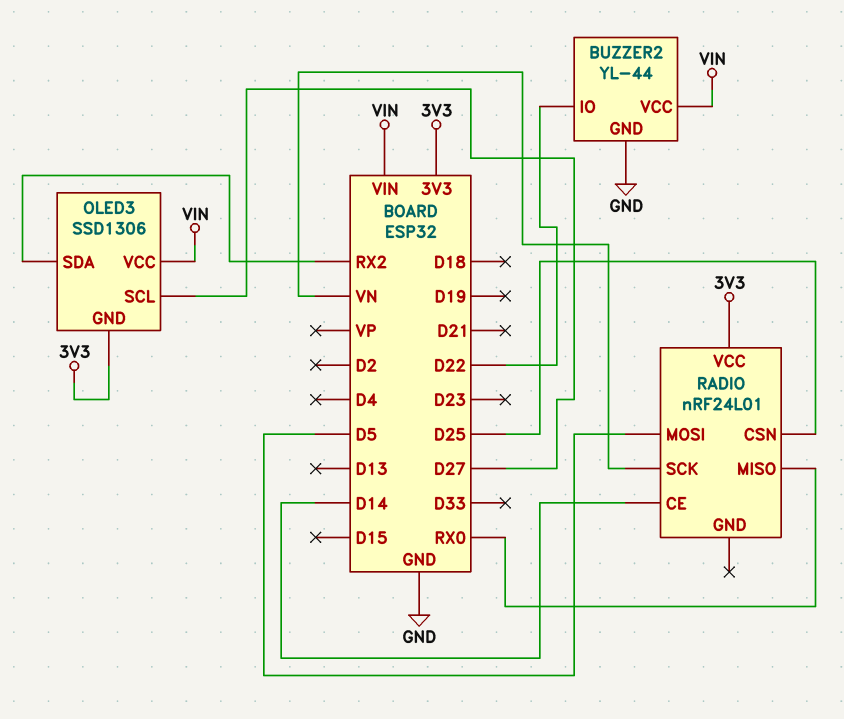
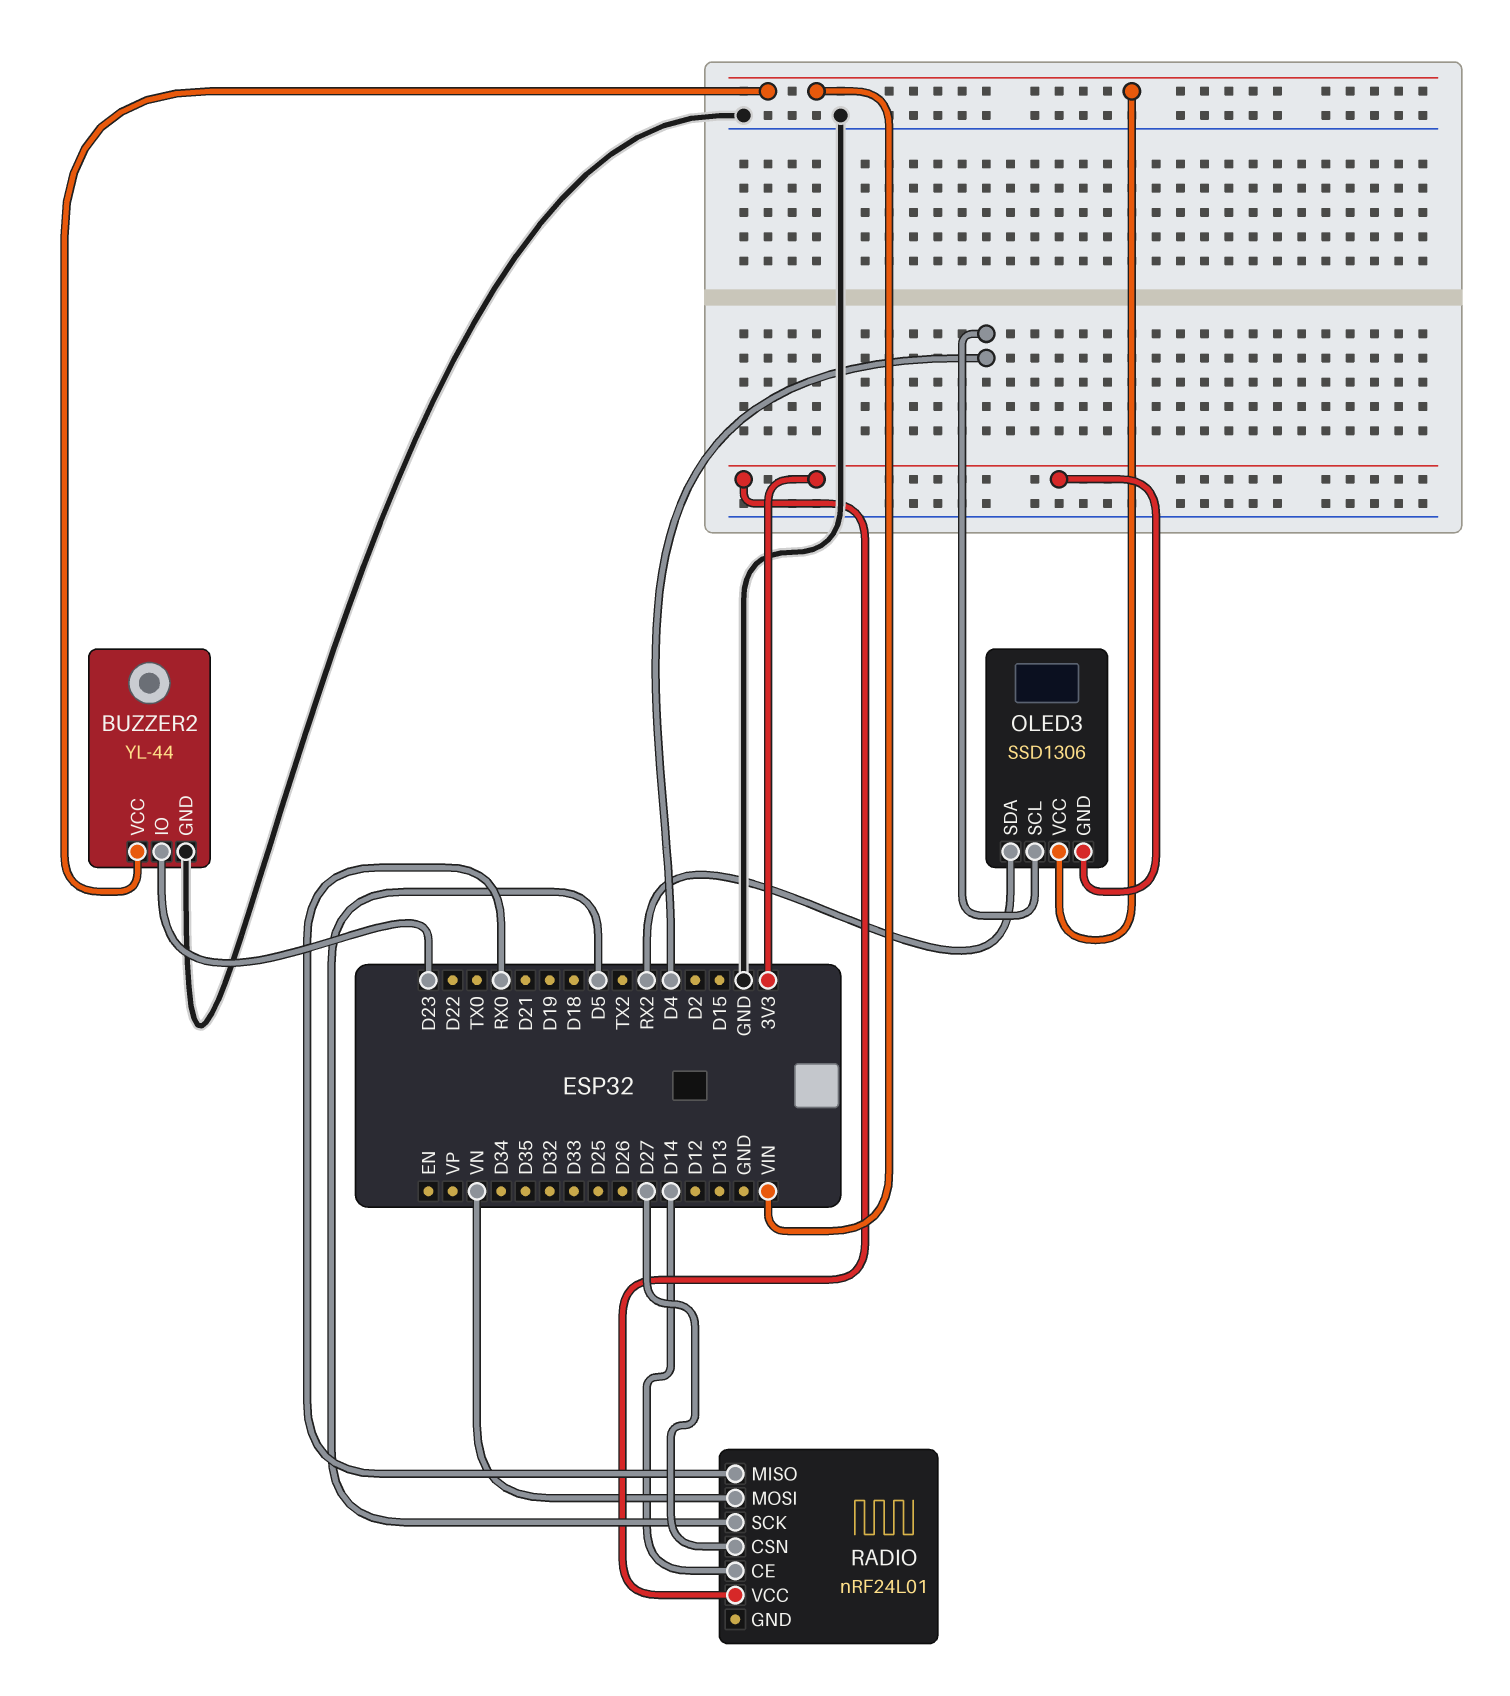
BUZZER2 pin IO: D22 -> D23
OLED3 pin SCL: D27 -> D4
RADIO pin CSN: D25 -> D27
RADIO pin MOSI: D5 -> VN
RADIO pin SCK: VN -> D5

